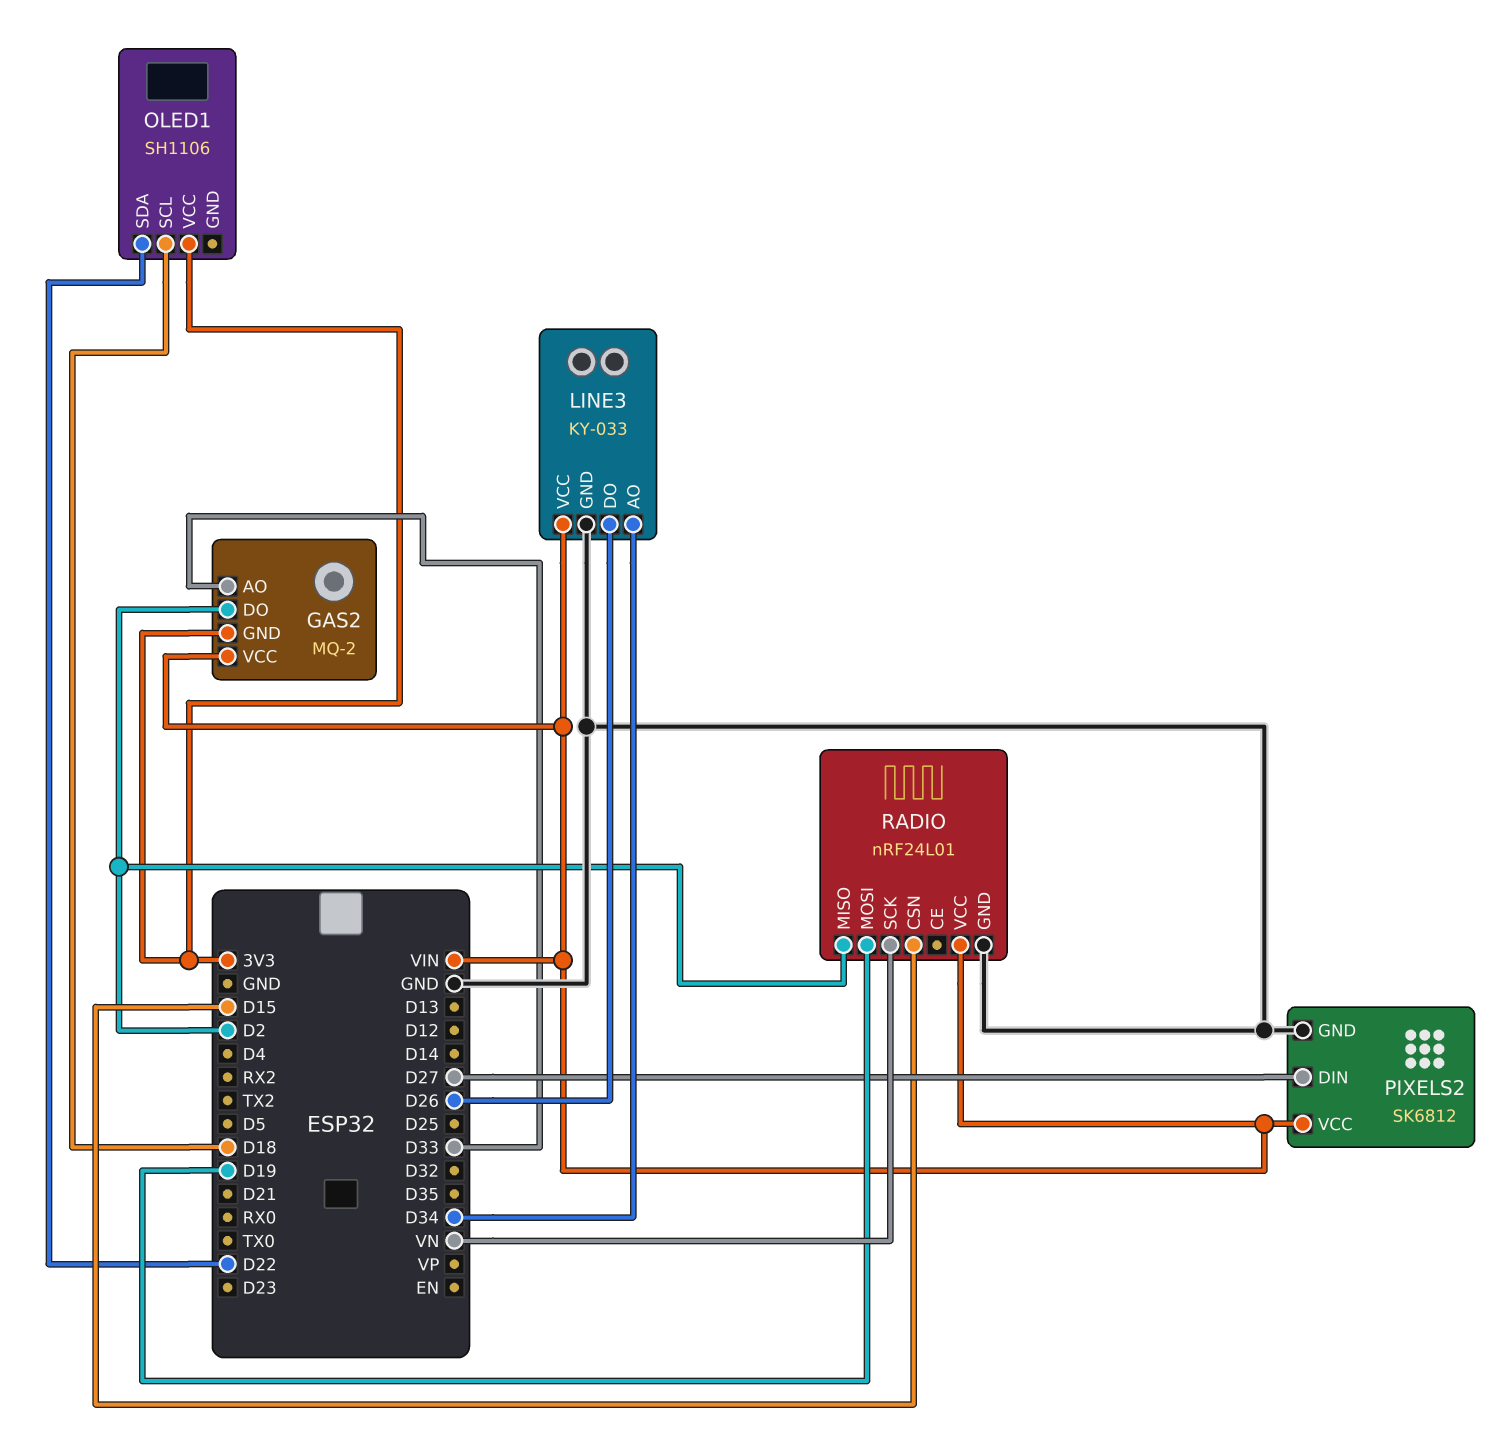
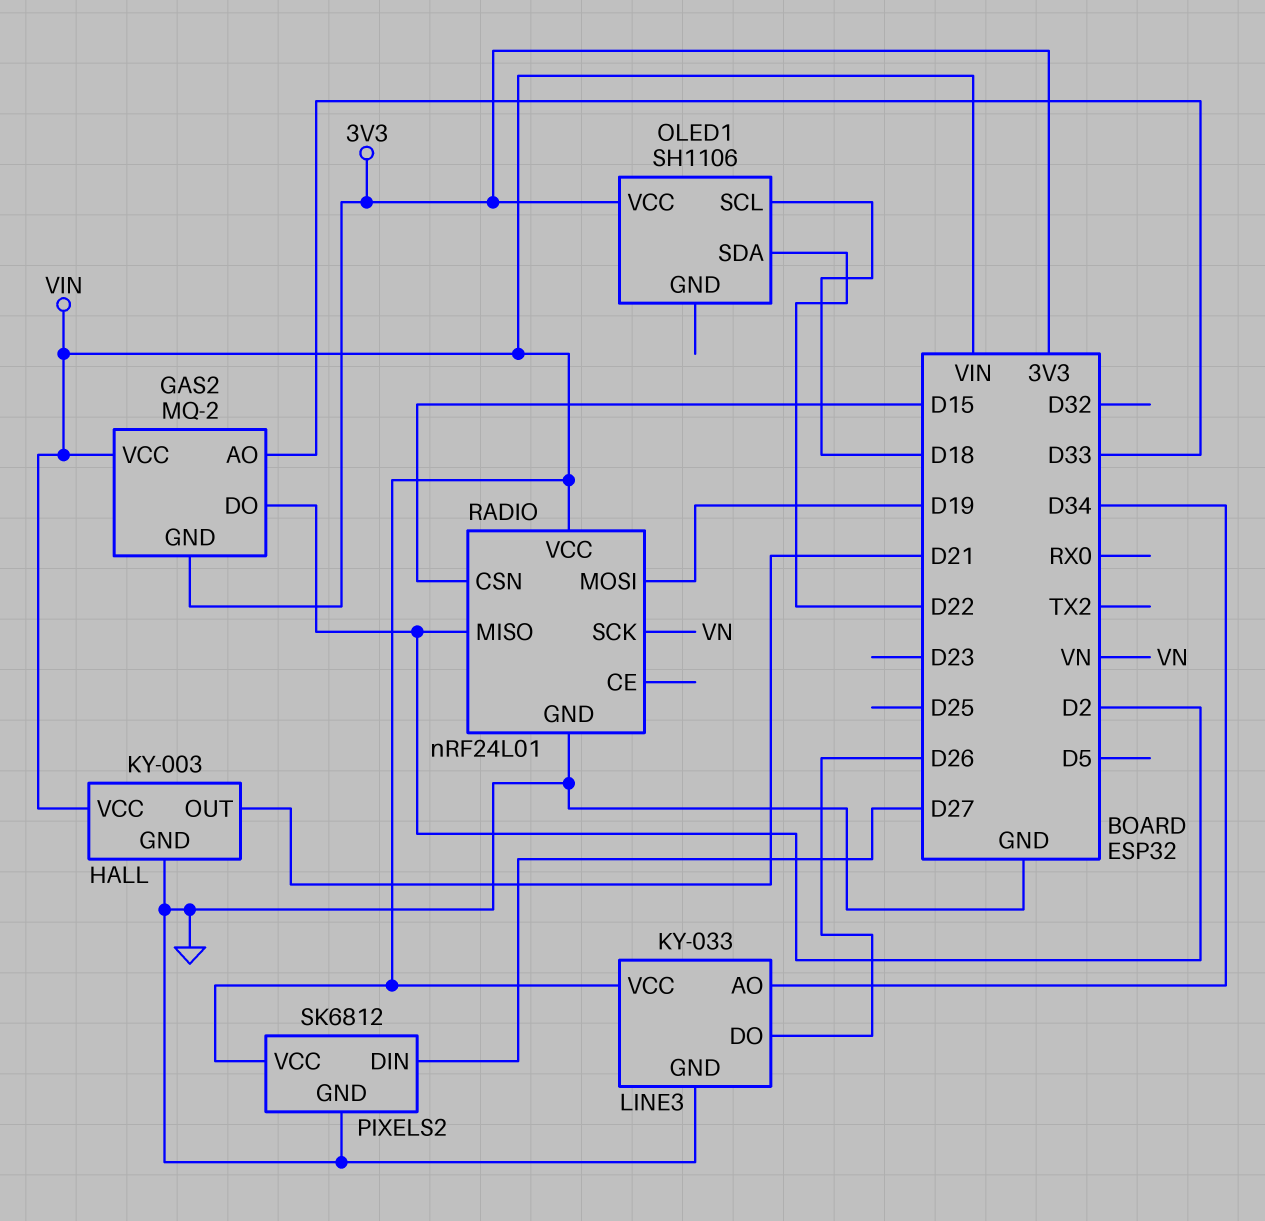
HALL: none -> KY-003
HALL pin GND: none -> GND
HALL pin OUT: none -> D21
HALL pin VCC: none -> VIN

